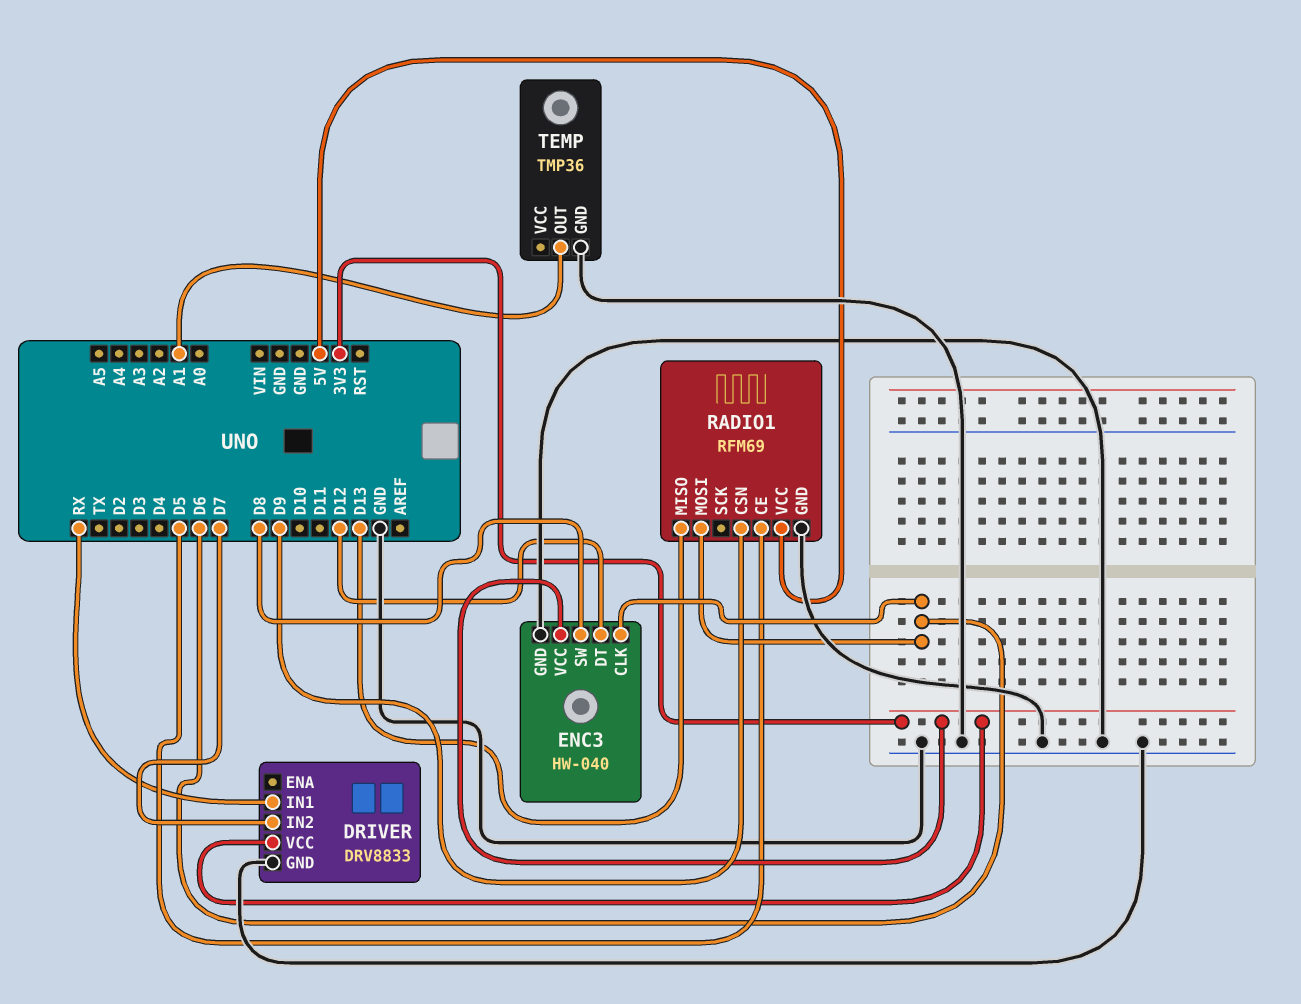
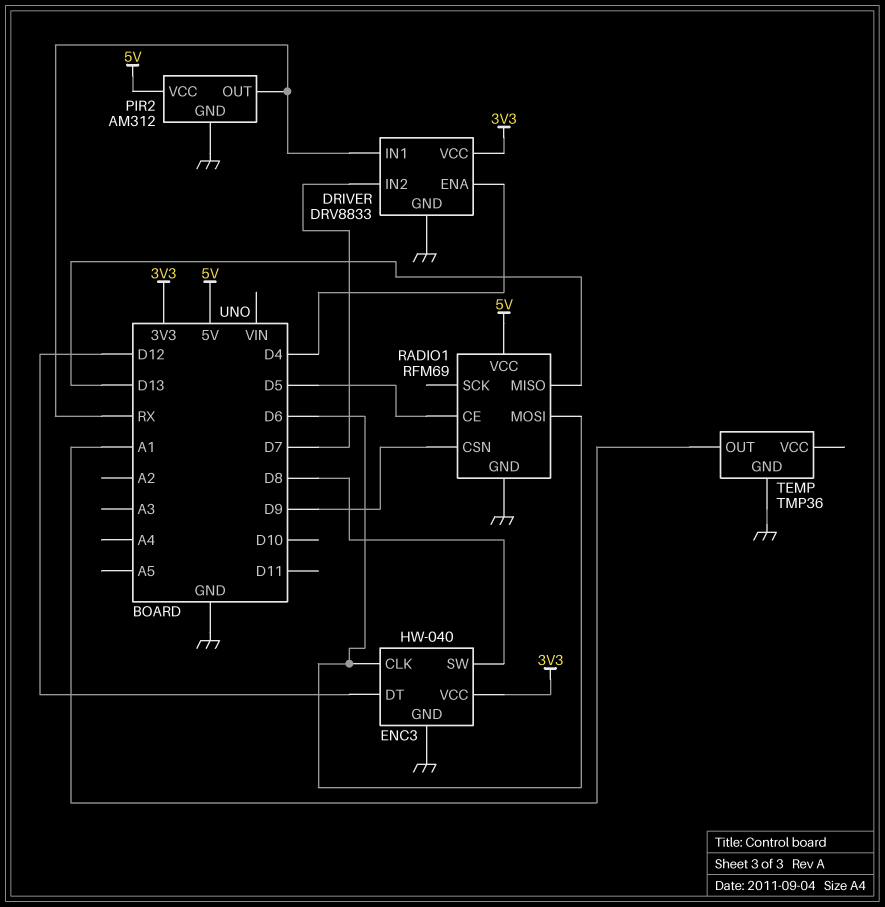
DRIVER pin ENA: none -> D4
PIR2: none -> AM312
PIR2 pin GND: none -> GND
PIR2 pin OUT: none -> RX
PIR2 pin VCC: none -> 5V

